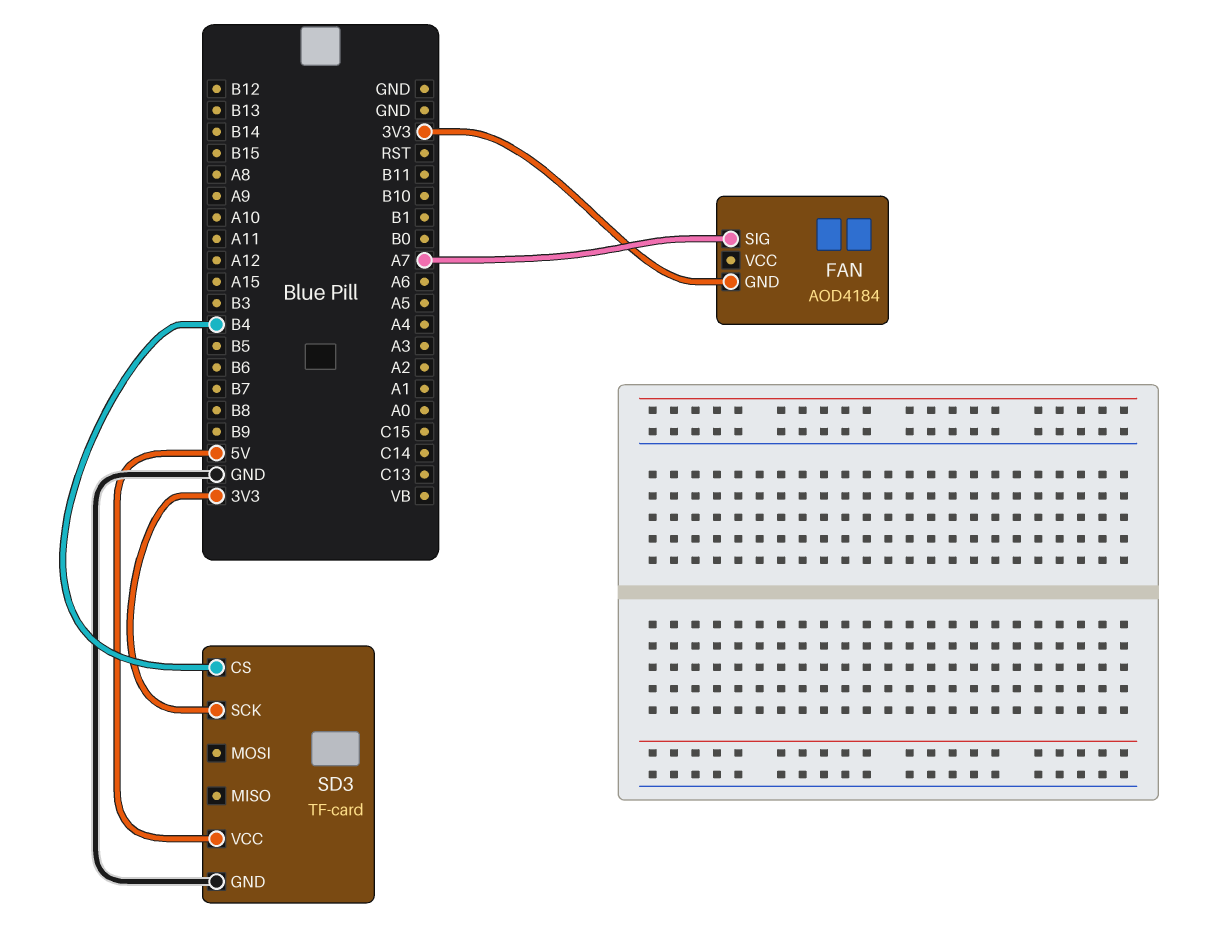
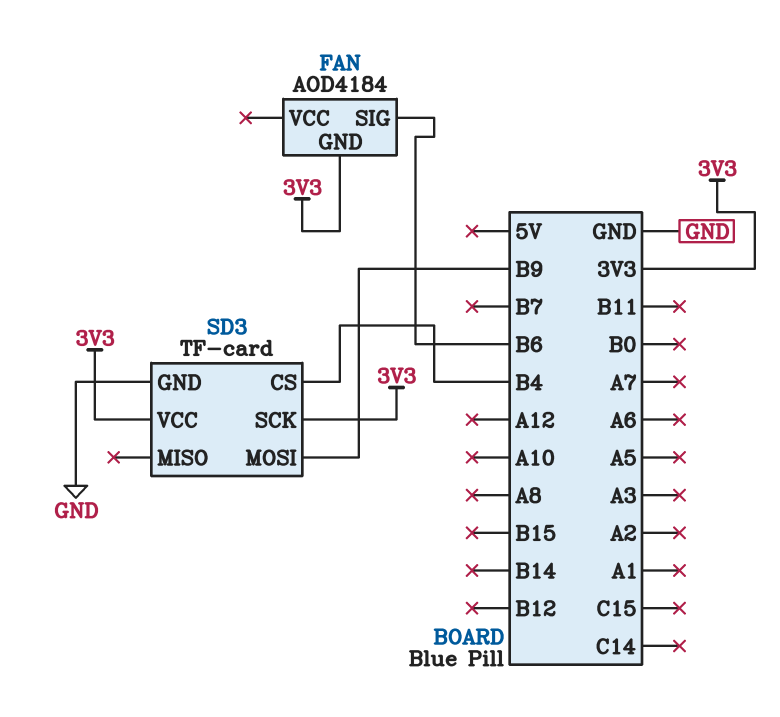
FAN pin SIG: A7 -> B6
SD3 pin MOSI: none -> B9
SD3 pin VCC: 5V -> 3V3

